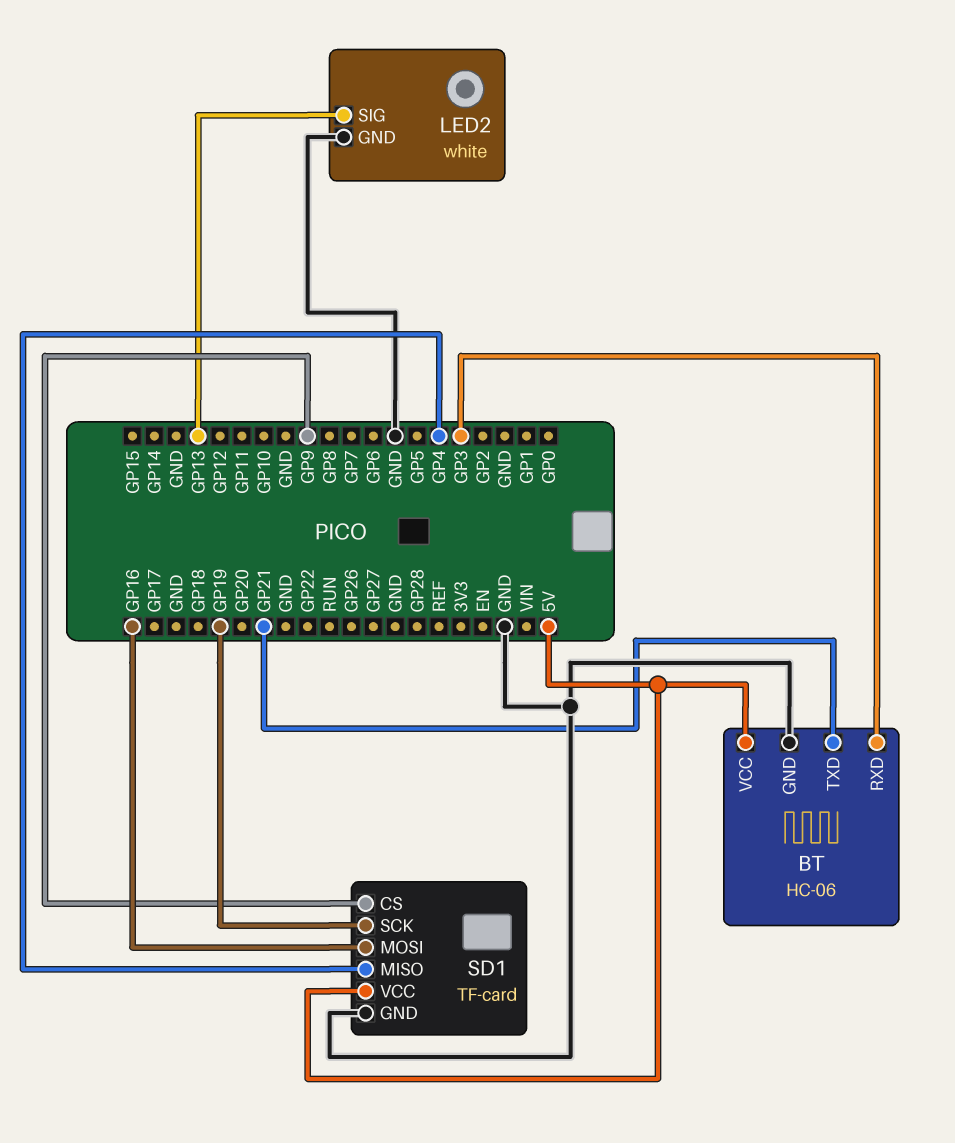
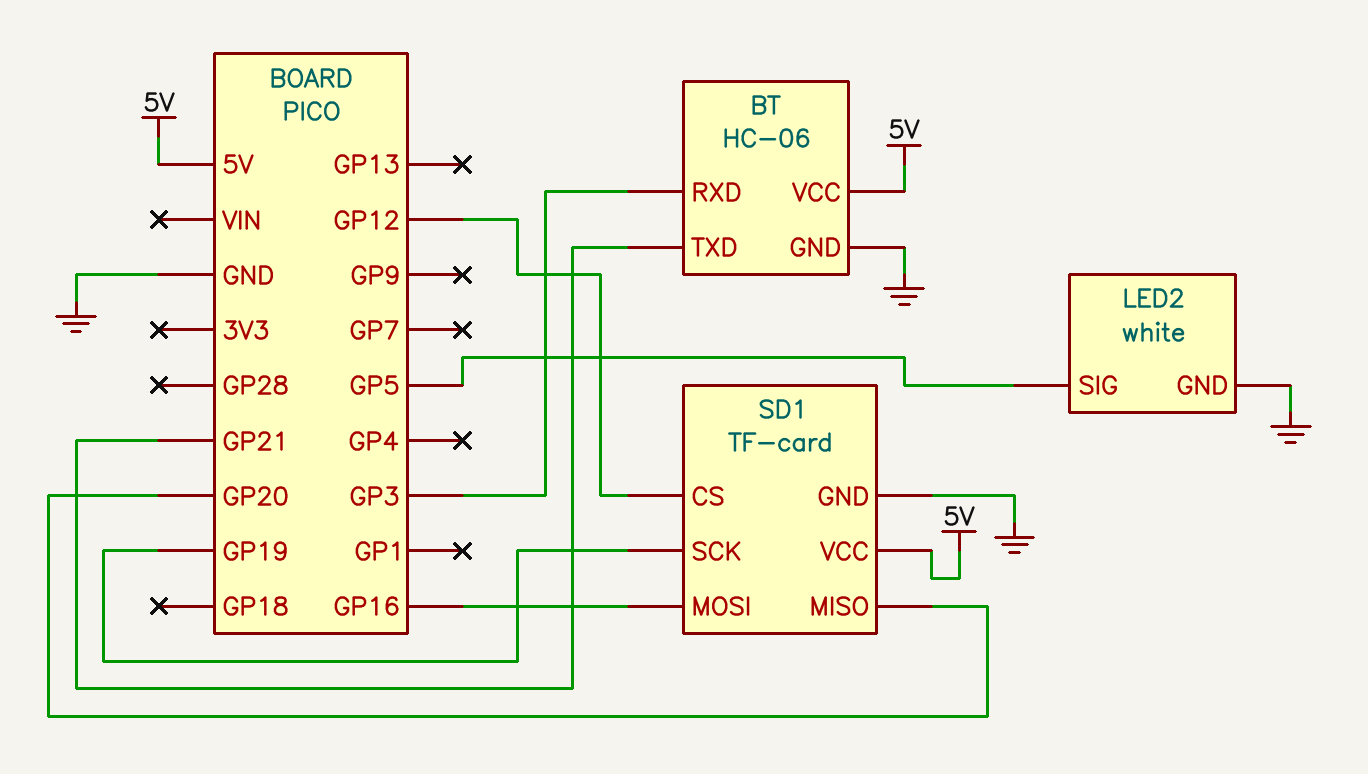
LED2 pin SIG: GP13 -> GP5
SD1 pin CS: GP9 -> GP12
SD1 pin MISO: GP4 -> GP20

